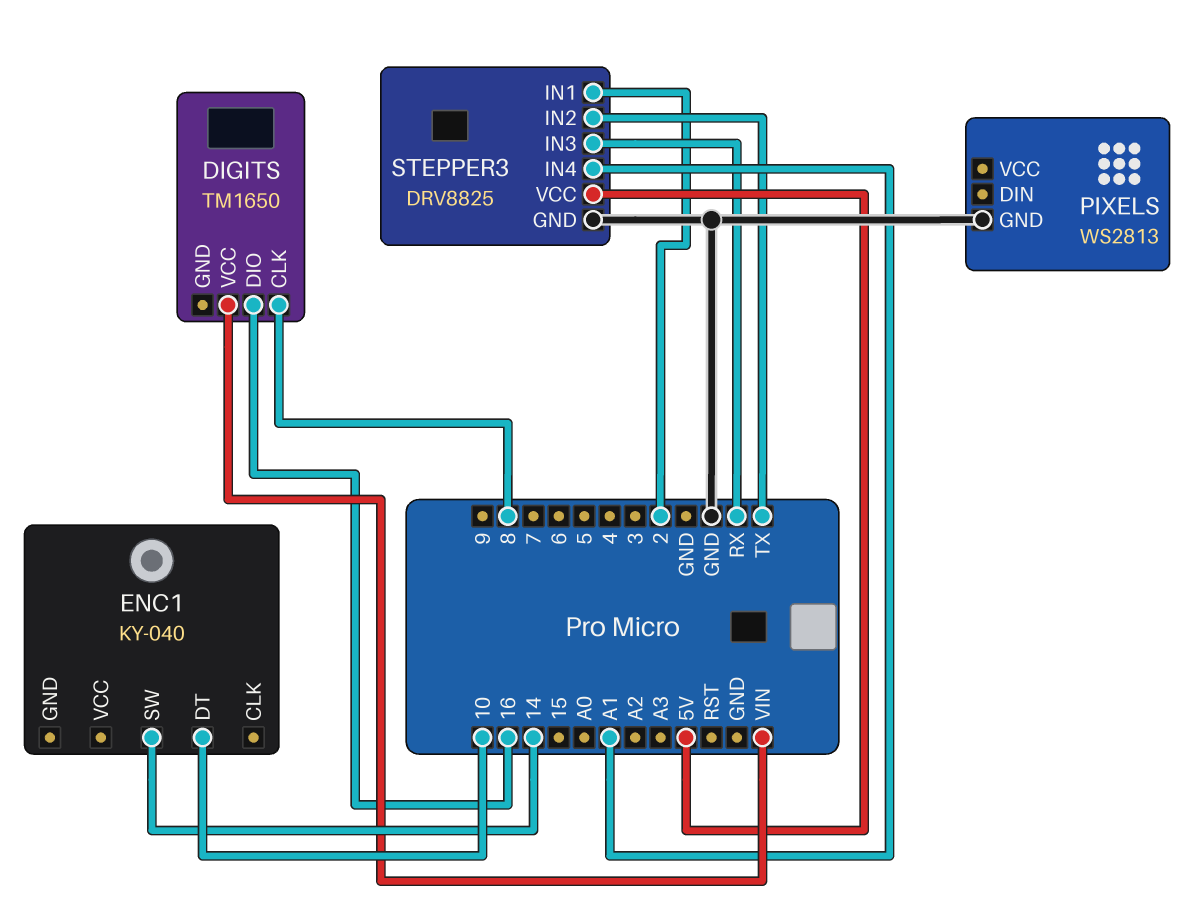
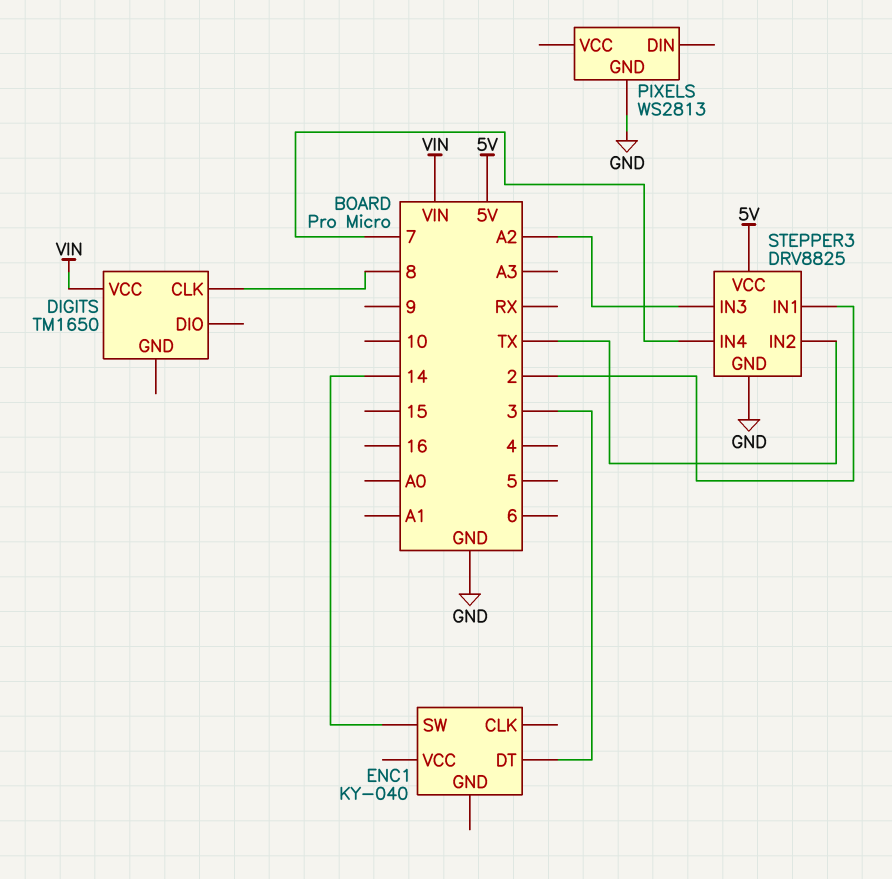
DIGITS pin DIO: 16 -> none
ENC1 pin DT: 10 -> 3
STEPPER3 pin IN3: RX -> A2
STEPPER3 pin IN4: A1 -> 7

